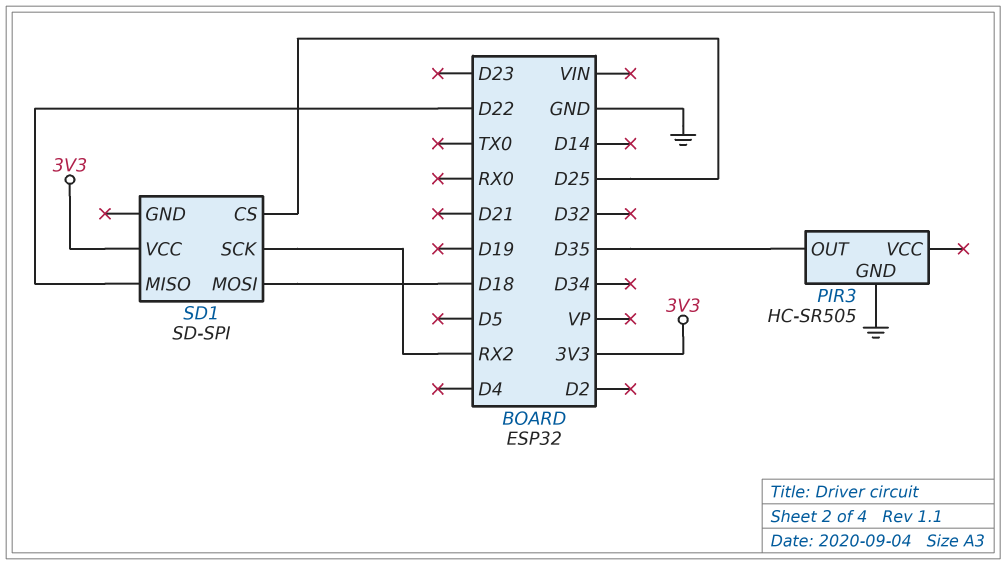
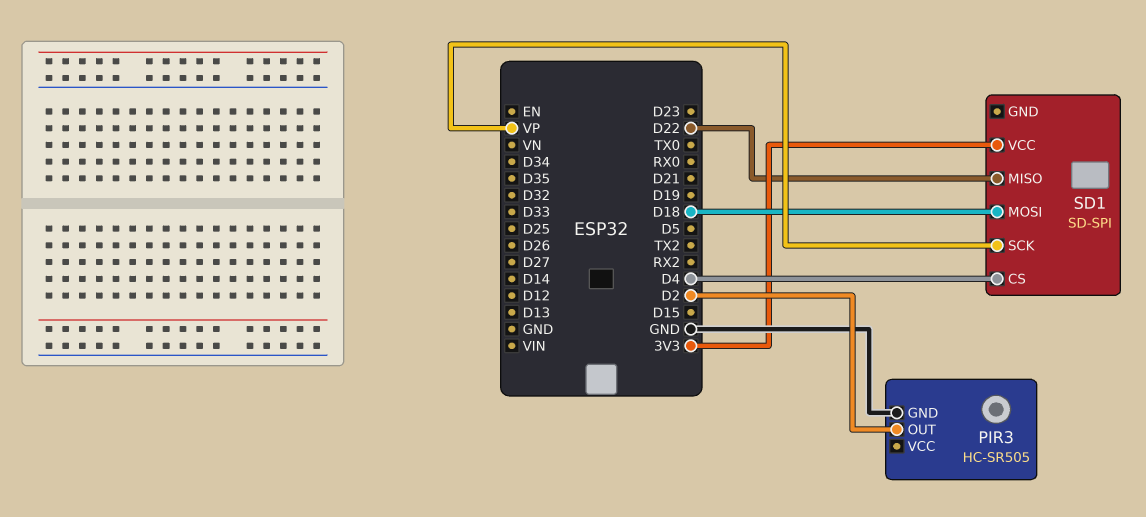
PIR3 pin OUT: D35 -> D2
SD1 pin CS: D25 -> D4
SD1 pin SCK: RX2 -> VP

